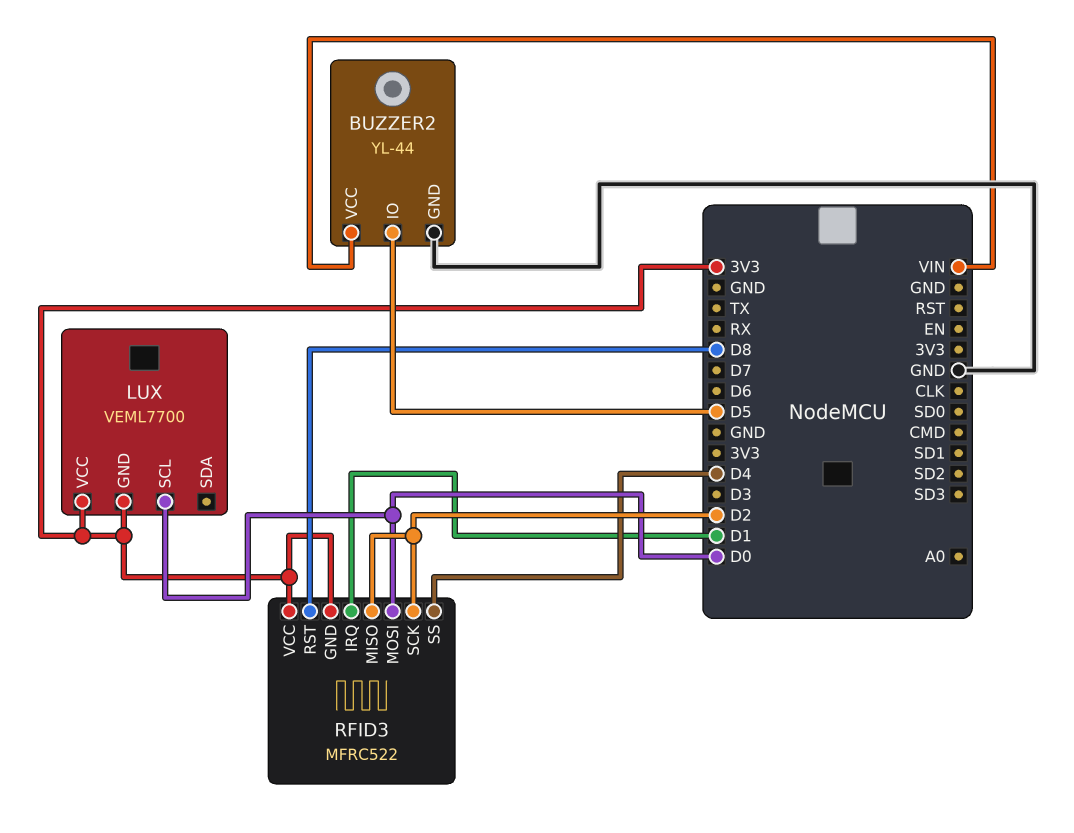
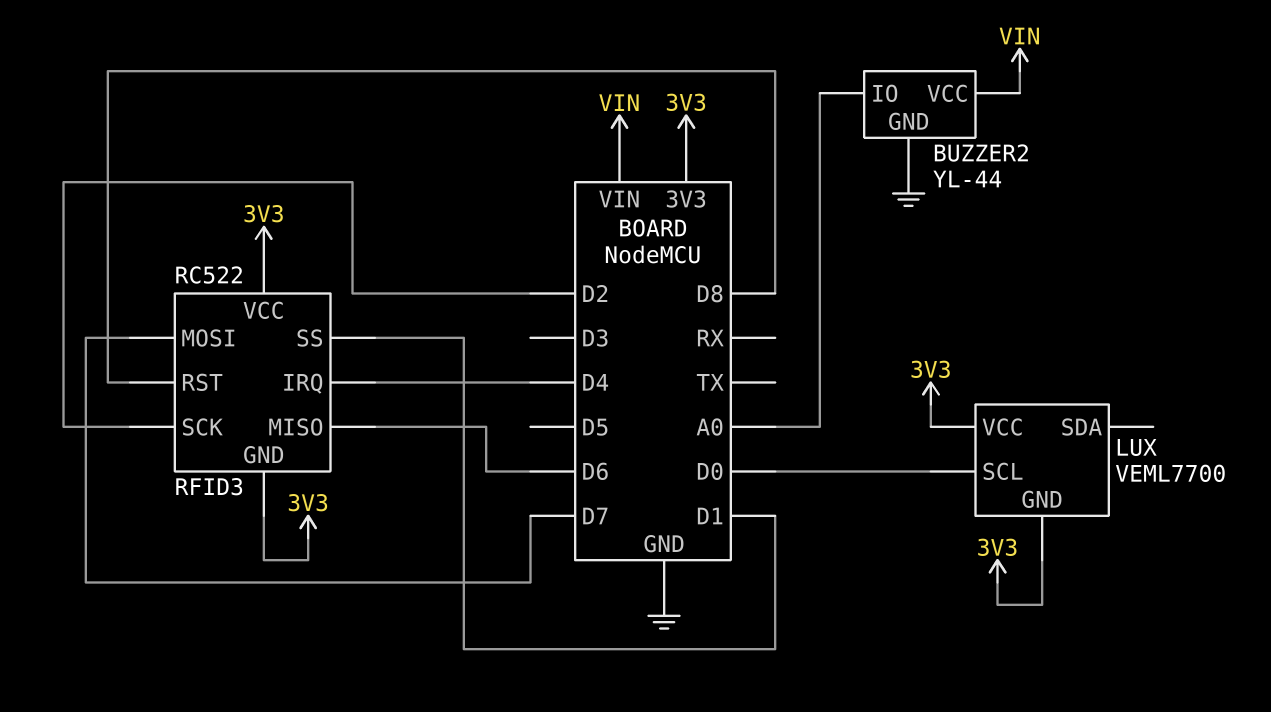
BUZZER2 pin IO: D5 -> A0
RFID3: MFRC522 -> RC522
RFID3 pin IRQ: D1 -> D4
RFID3 pin MISO: D2 -> D6
RFID3 pin MOSI: D0 -> D7
RFID3 pin SS: D4 -> D1

